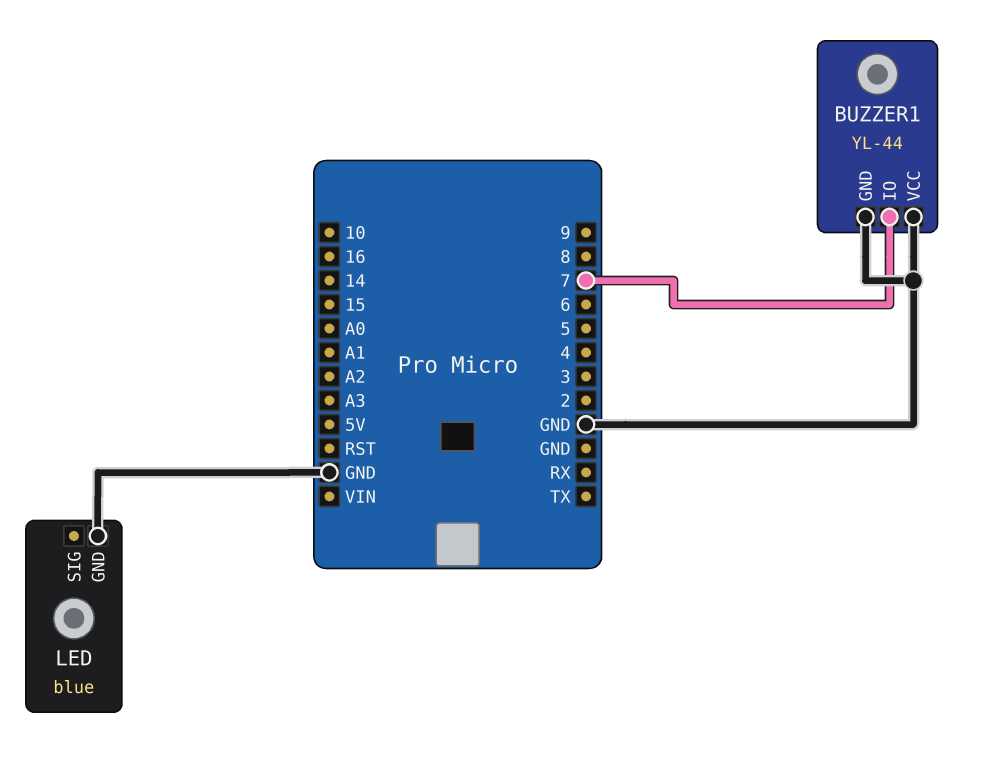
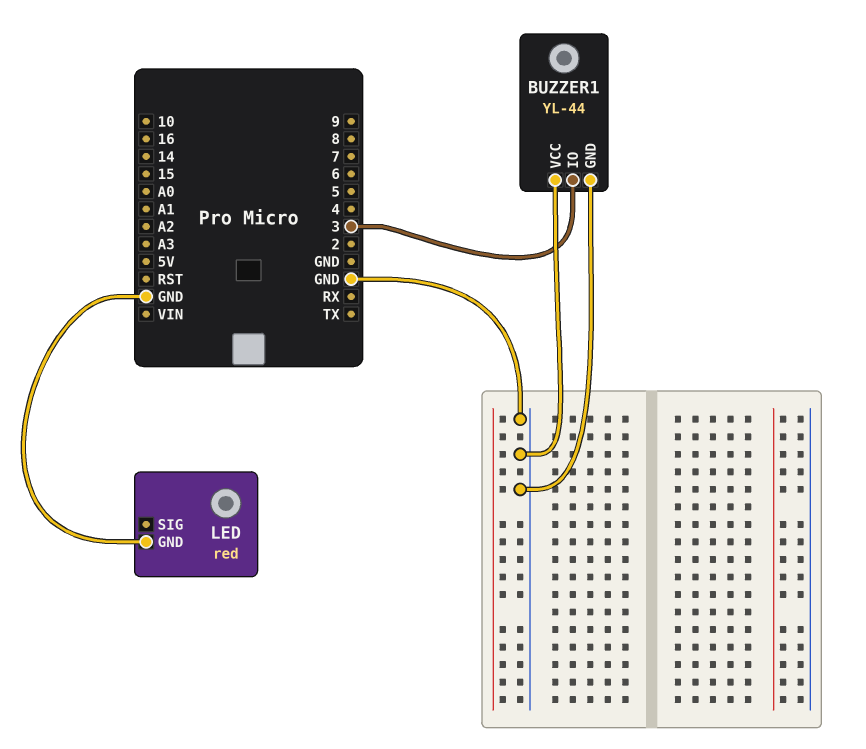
BUZZER1 pin IO: 7 -> 3
LED: blue -> red

